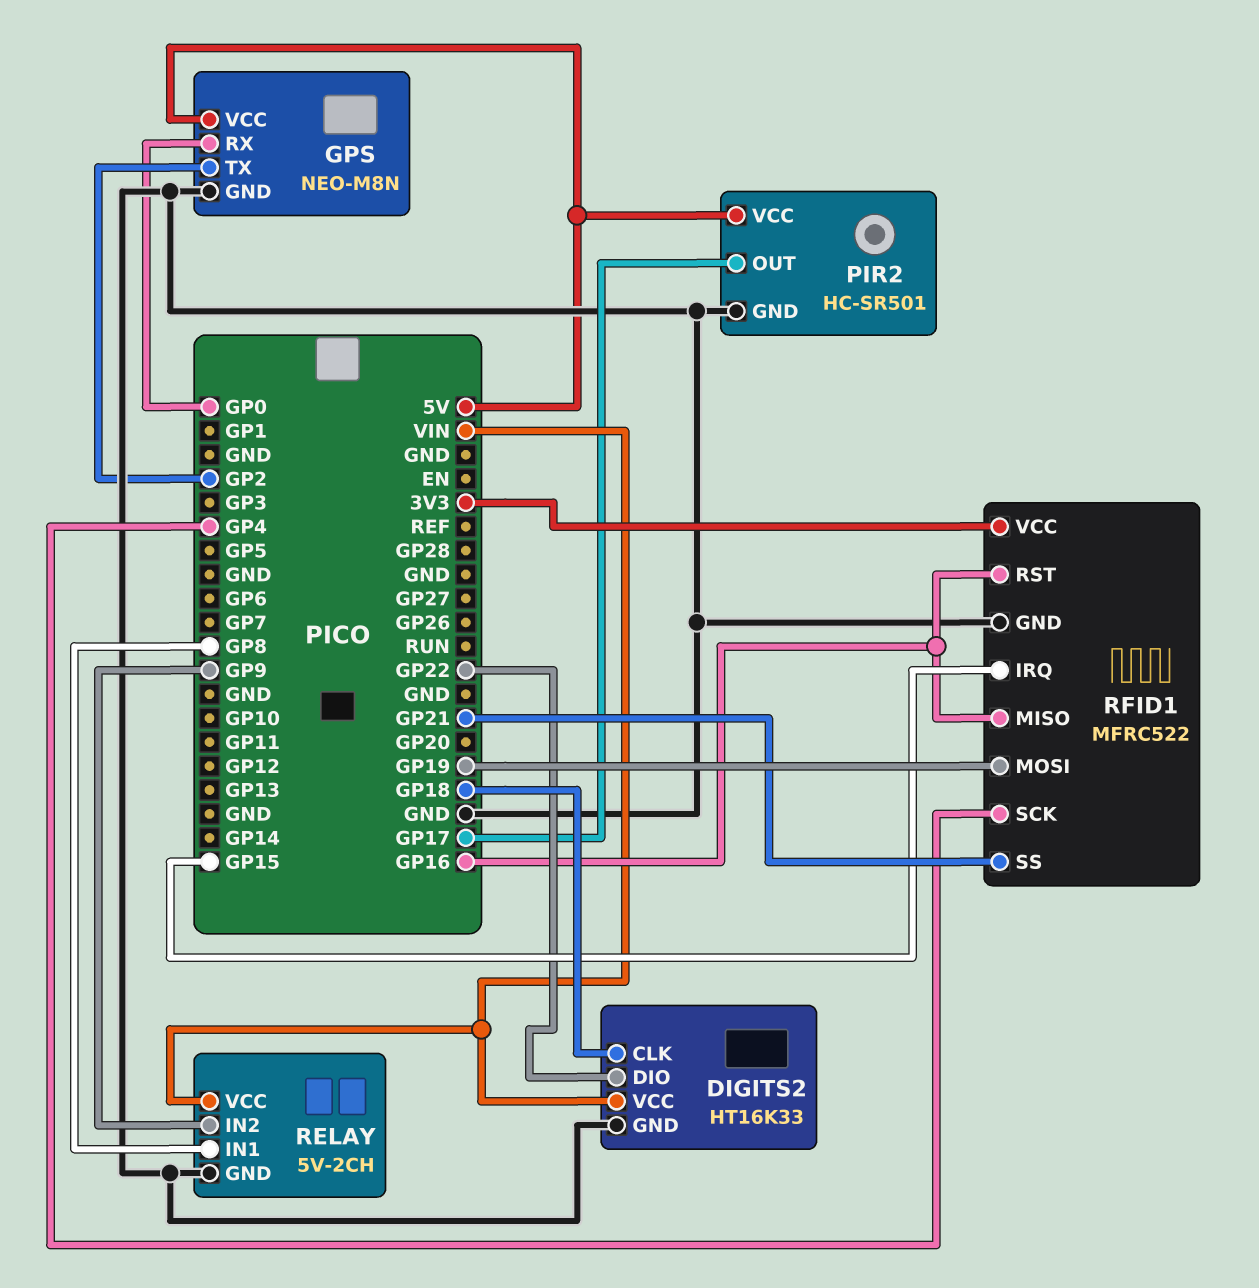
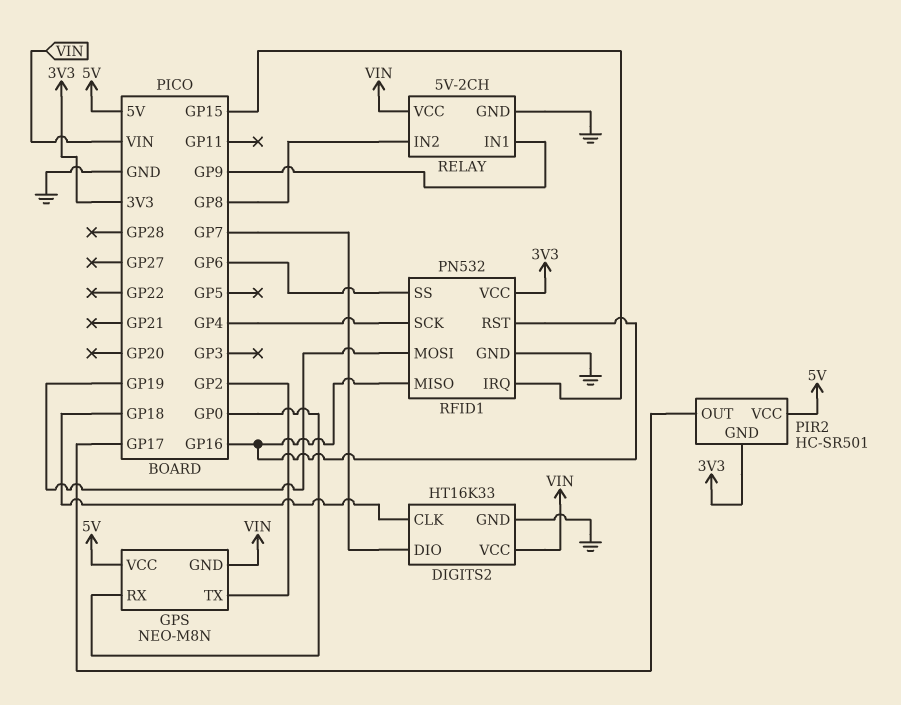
DIGITS2 pin DIO: GP22 -> GP7
GPS pin GND: GND -> VIN
PIR2 pin GND: GND -> 3V3
RELAY pin IN1: GP8 -> GP9
RELAY pin IN2: GP9 -> GP8
RFID1: MFRC522 -> PN532
RFID1 pin SS: GP21 -> GP6

